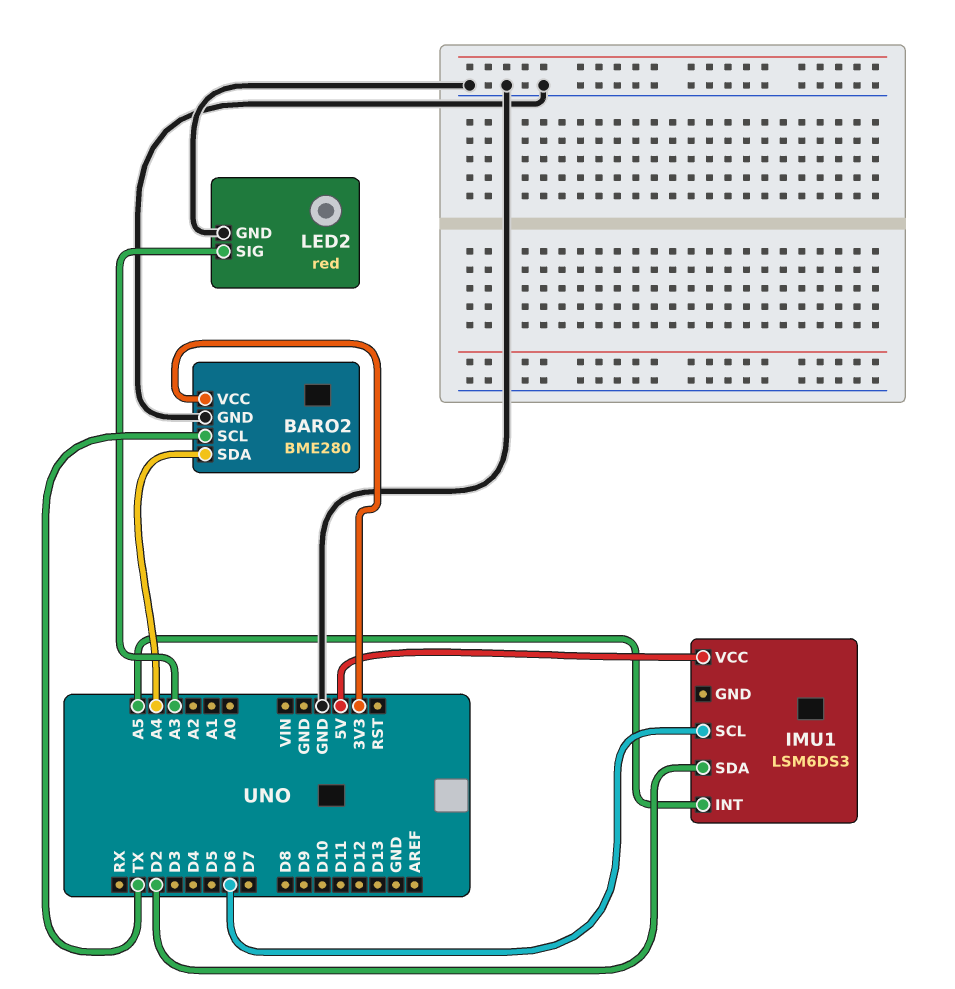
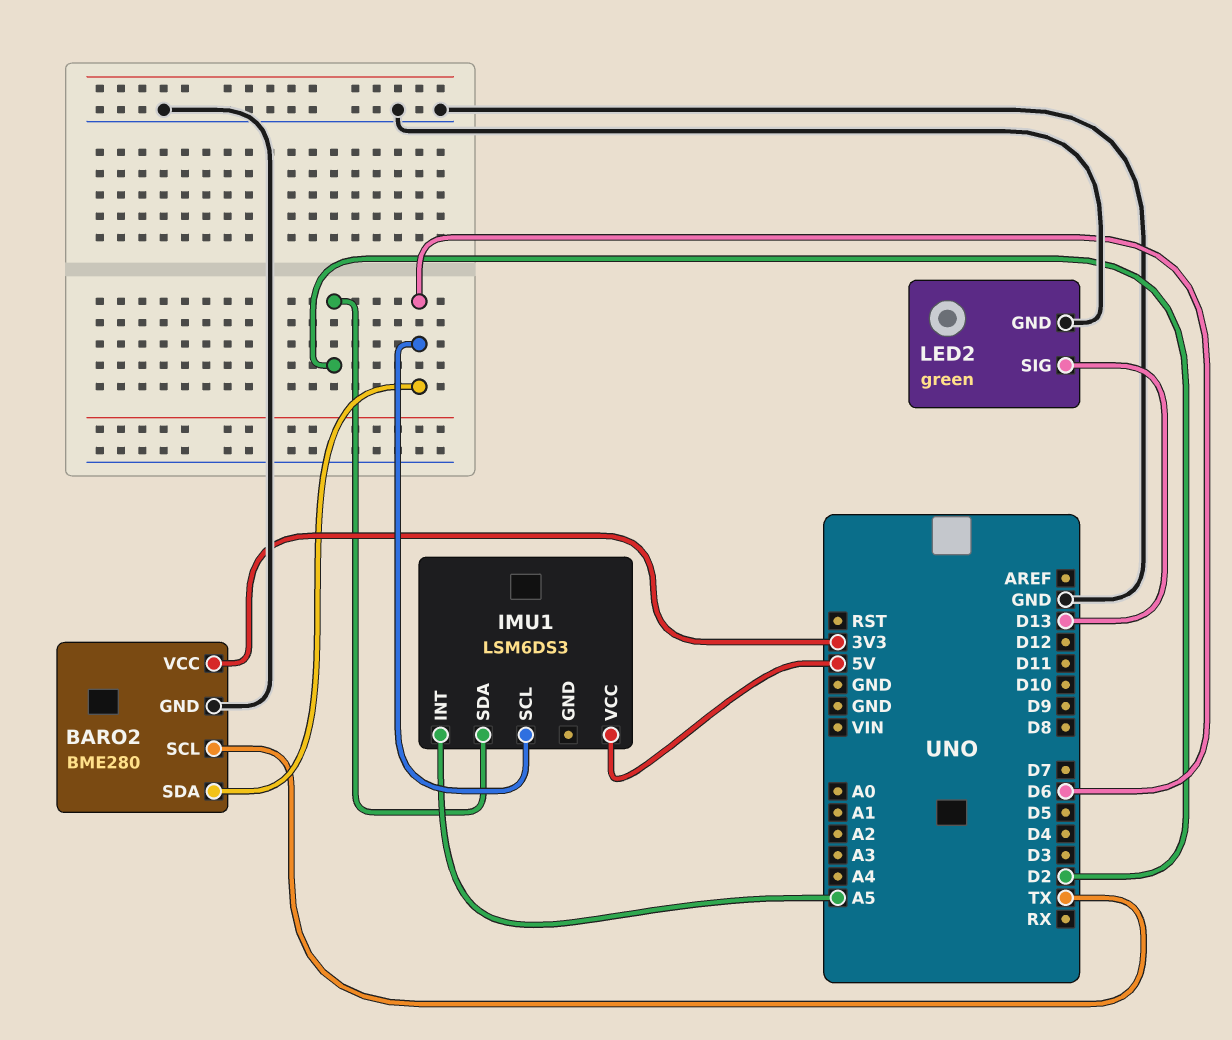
BARO2 pin SDA: A4 -> D6
LED2: red -> green
LED2 pin SIG: A3 -> D13

